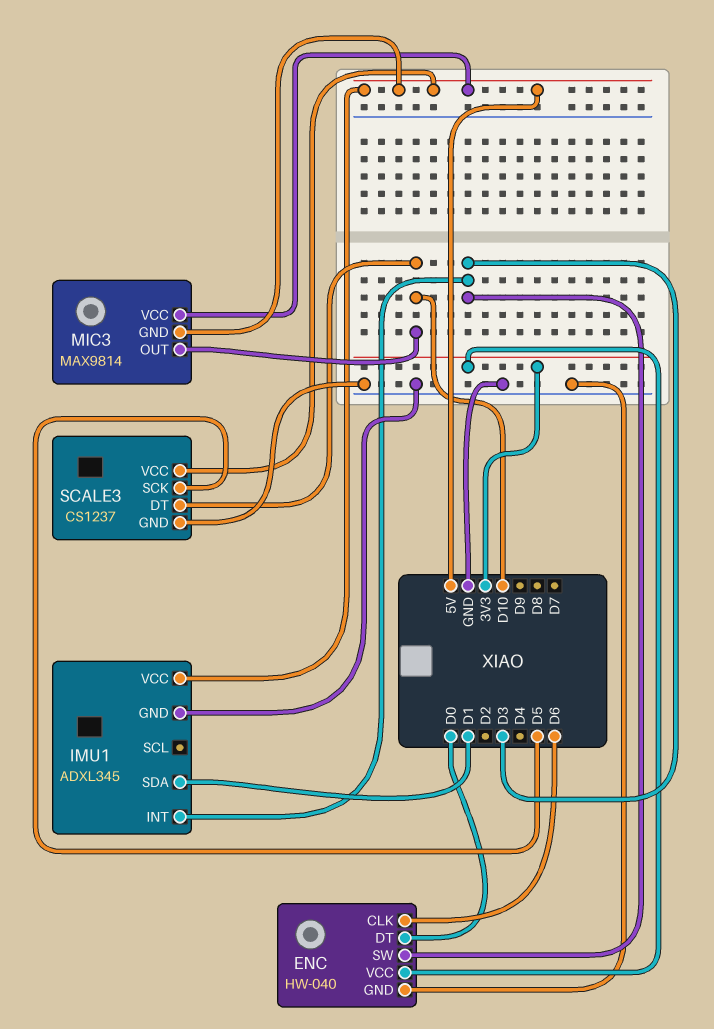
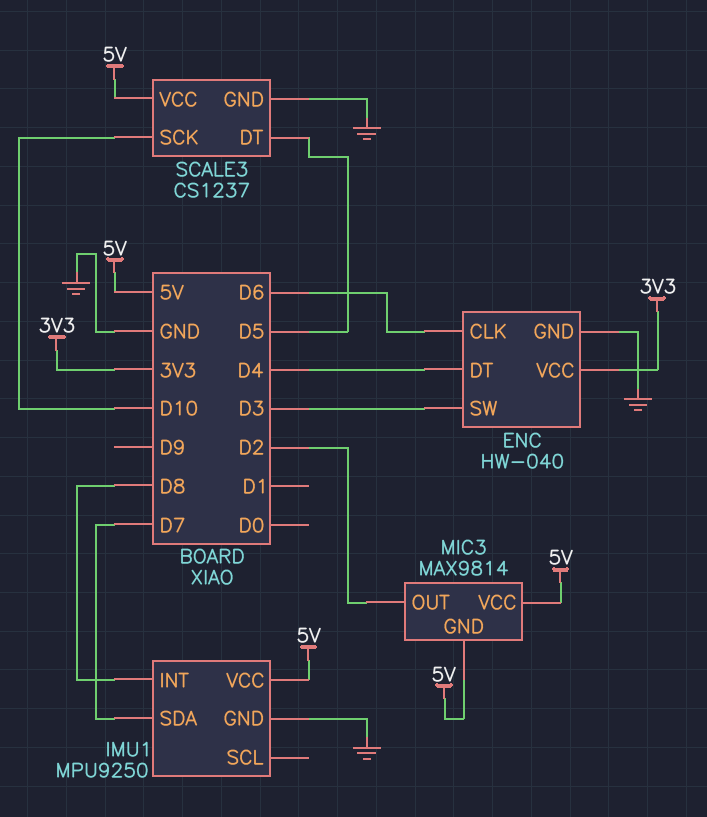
ENC pin DT: D0 -> D4
IMU1: ADXL345 -> MPU9250
IMU1 pin INT: D3 -> D8
IMU1 pin SDA: D1 -> D7
MIC3 pin OUT: D10 -> D2
SCALE3 pin DT: D10 -> D5
SCALE3 pin SCK: D5 -> D10

